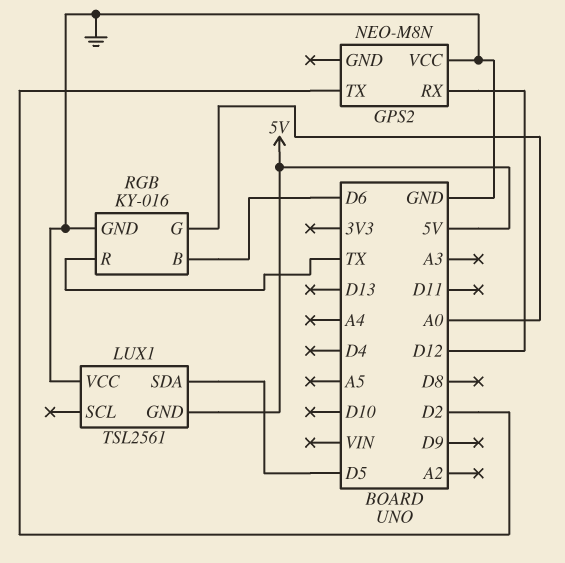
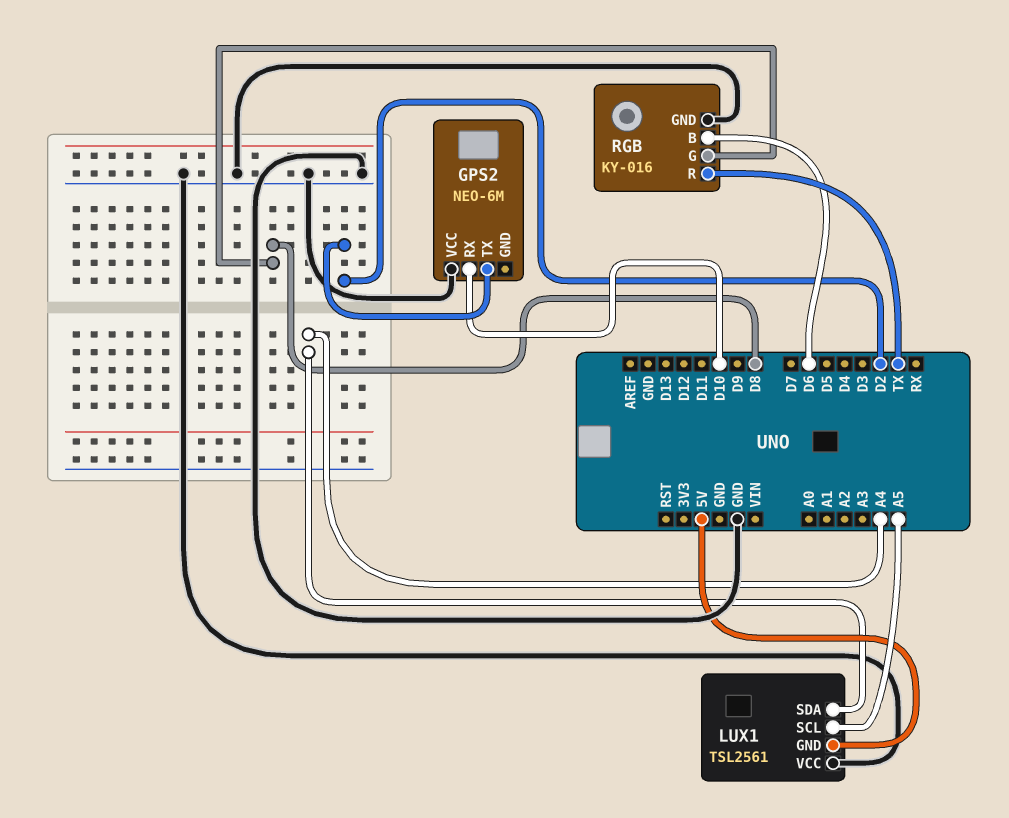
GPS2: NEO-M8N -> NEO-6M
GPS2 pin RX: D12 -> D10
LUX1 pin SCL: none -> A5
LUX1 pin SDA: D5 -> A4
RGB pin G: A0 -> D8

